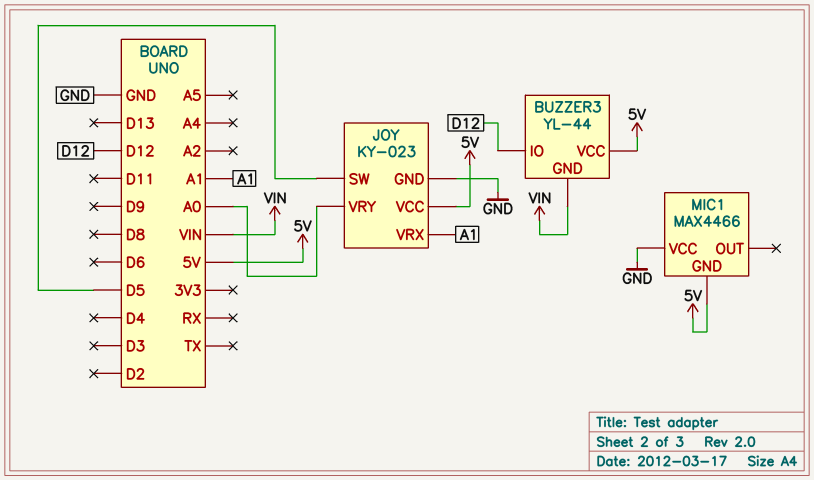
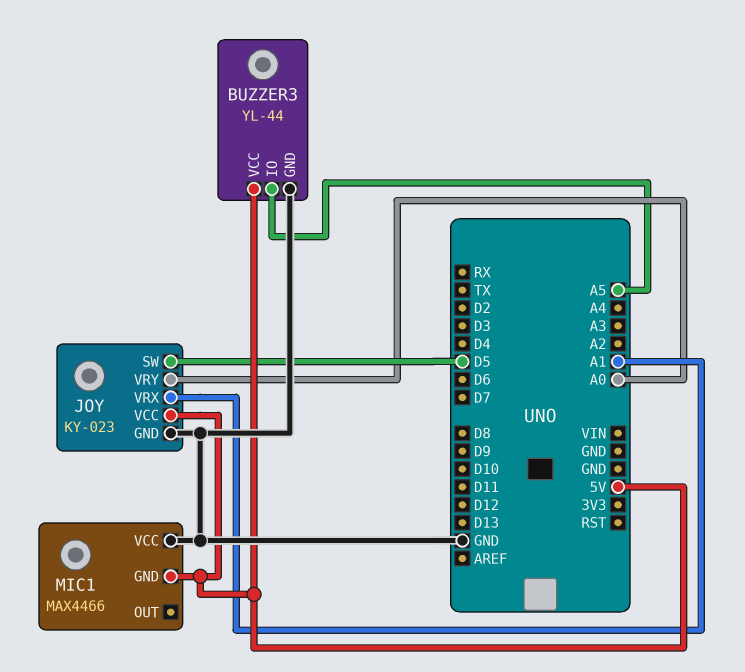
BUZZER3 pin GND: VIN -> GND
BUZZER3 pin IO: D12 -> A5

